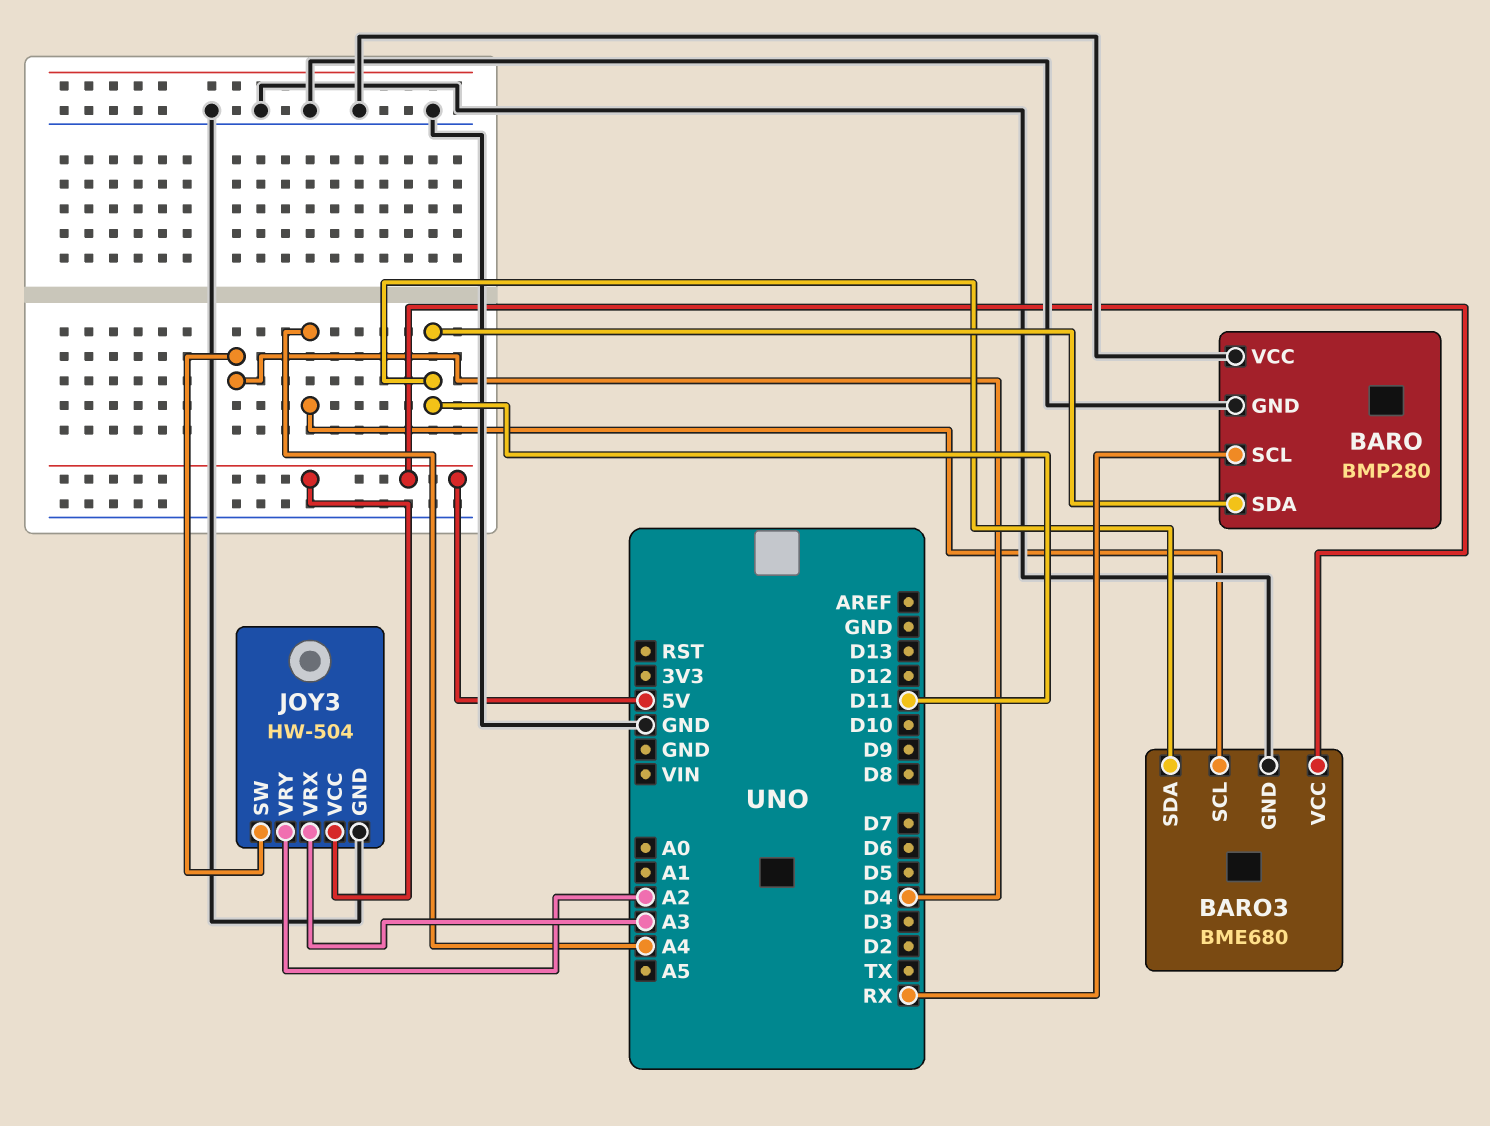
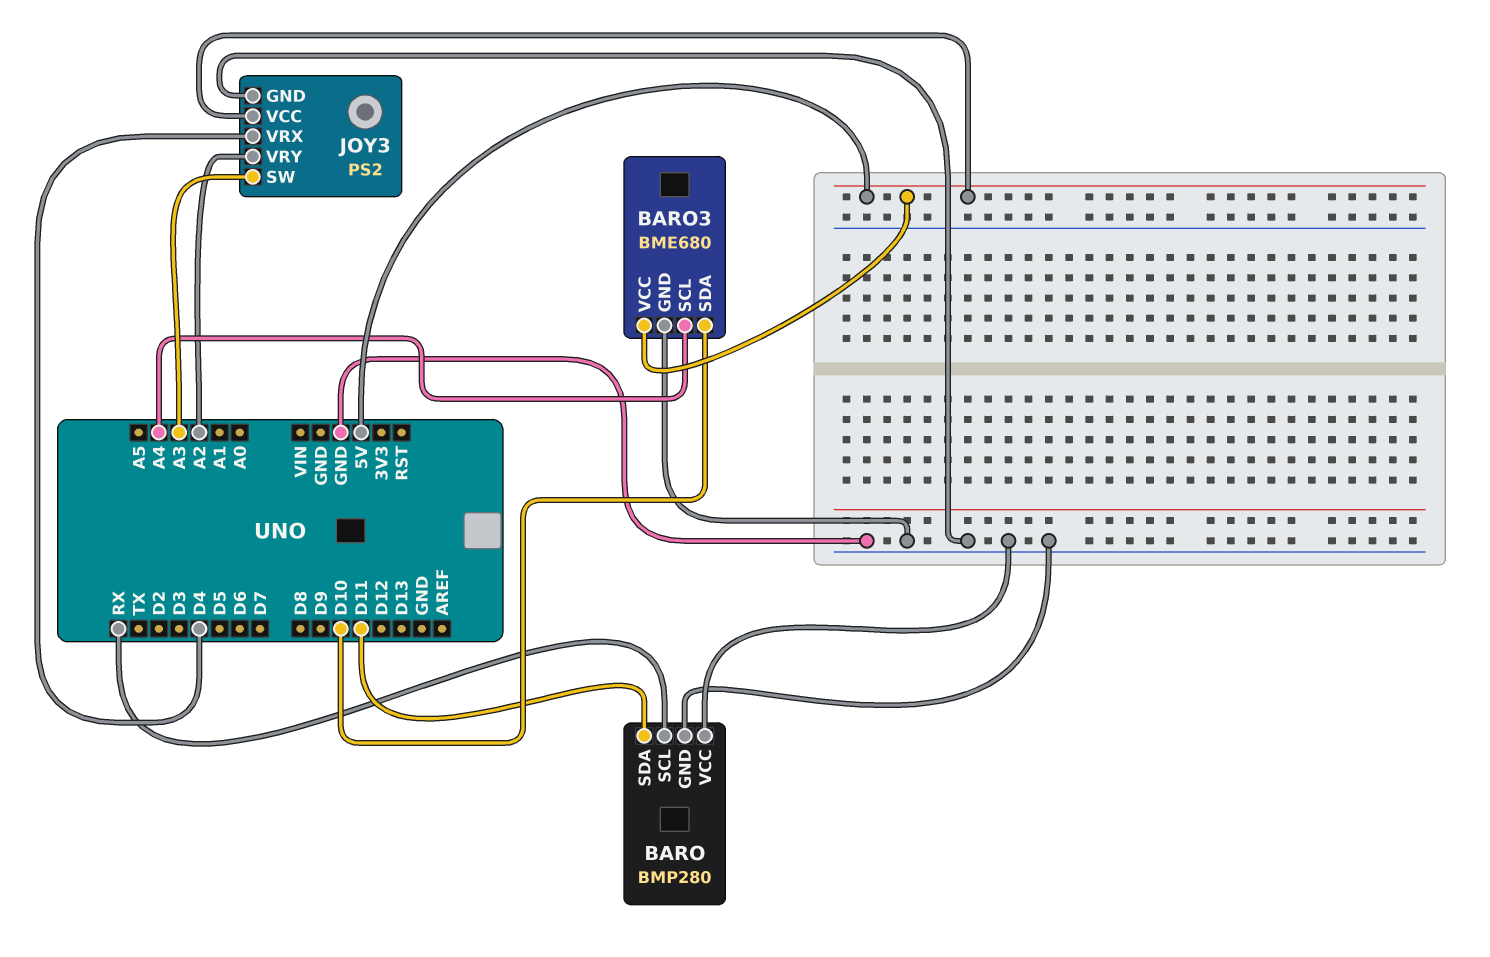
BARO3 pin SDA: D11 -> D10
JOY3: HW-504 -> PS2
JOY3 pin SW: D4 -> A3
JOY3 pin VRX: A3 -> D4

